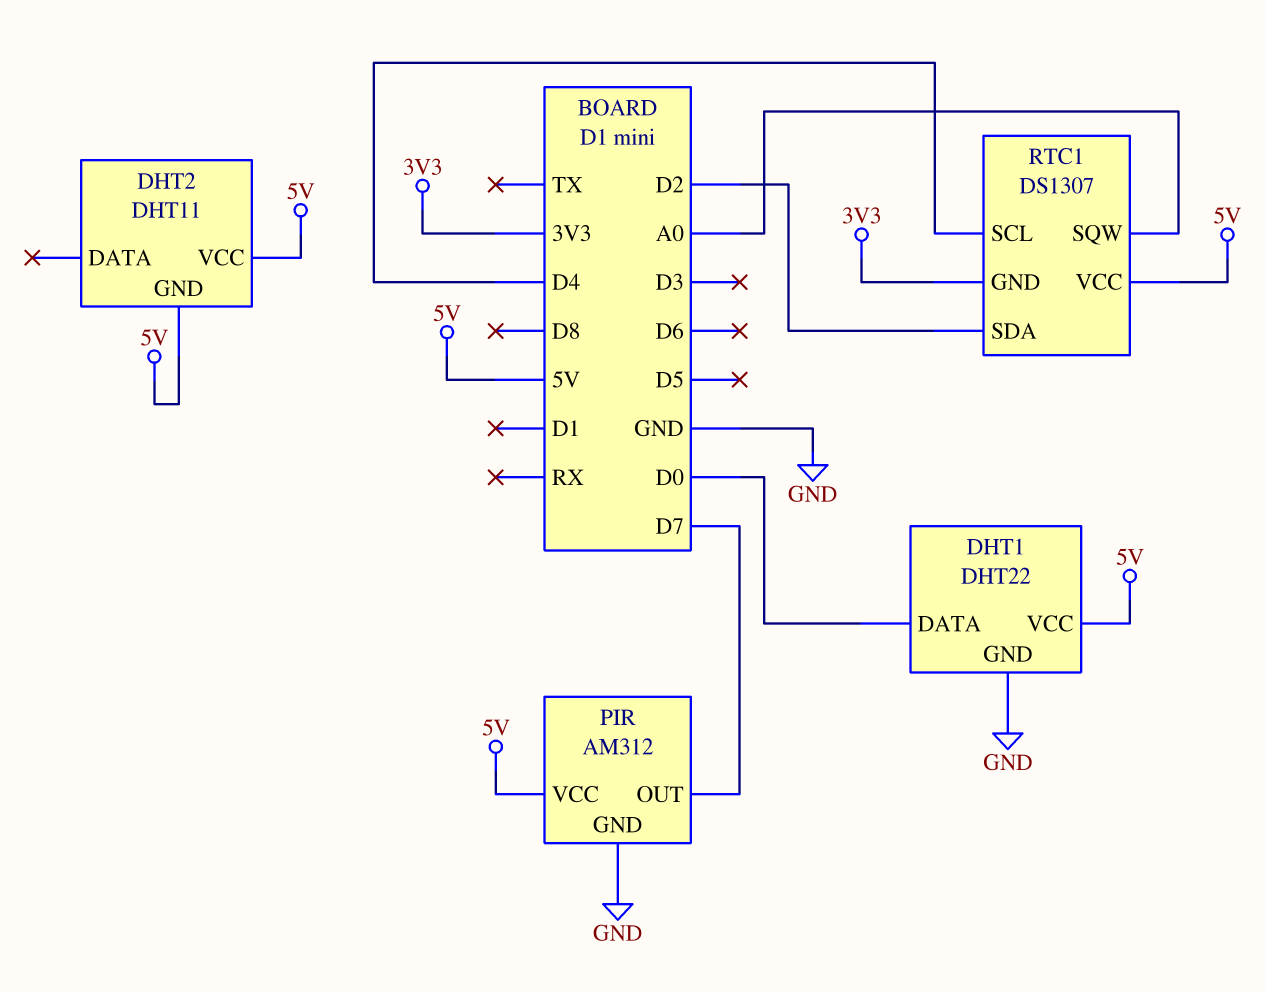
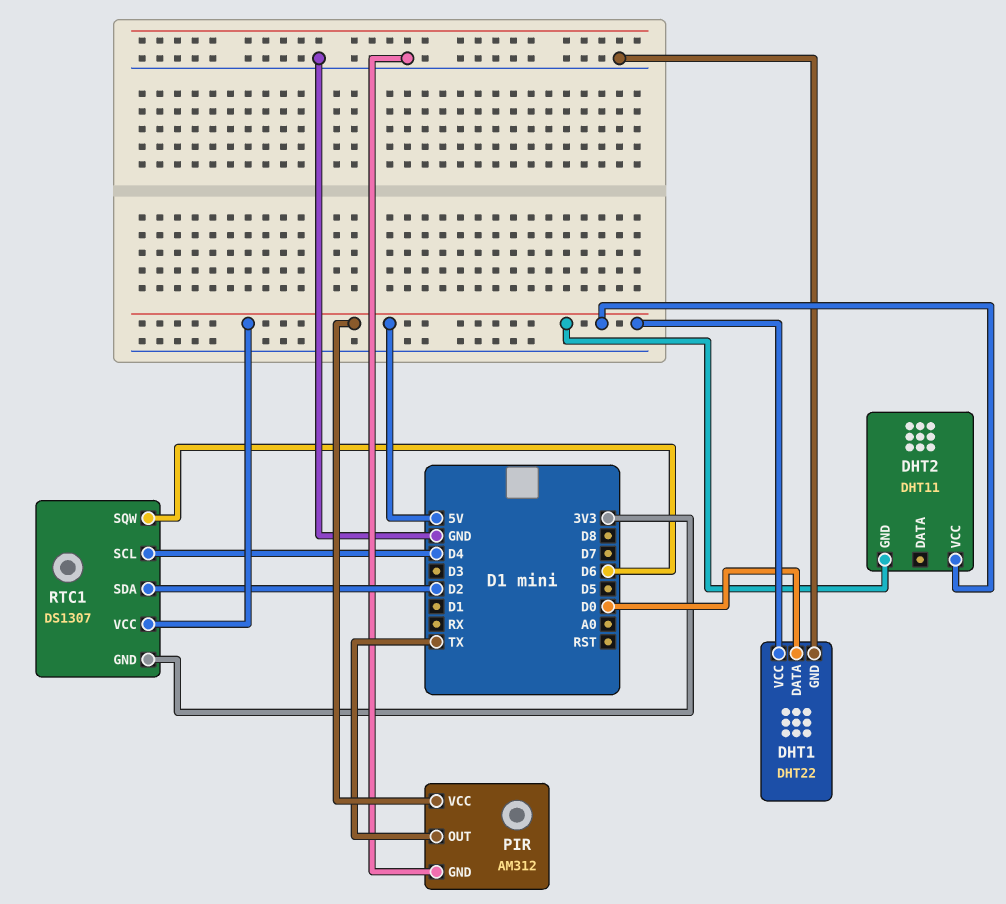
PIR pin OUT: D7 -> TX
RTC1 pin SQW: A0 -> D6

